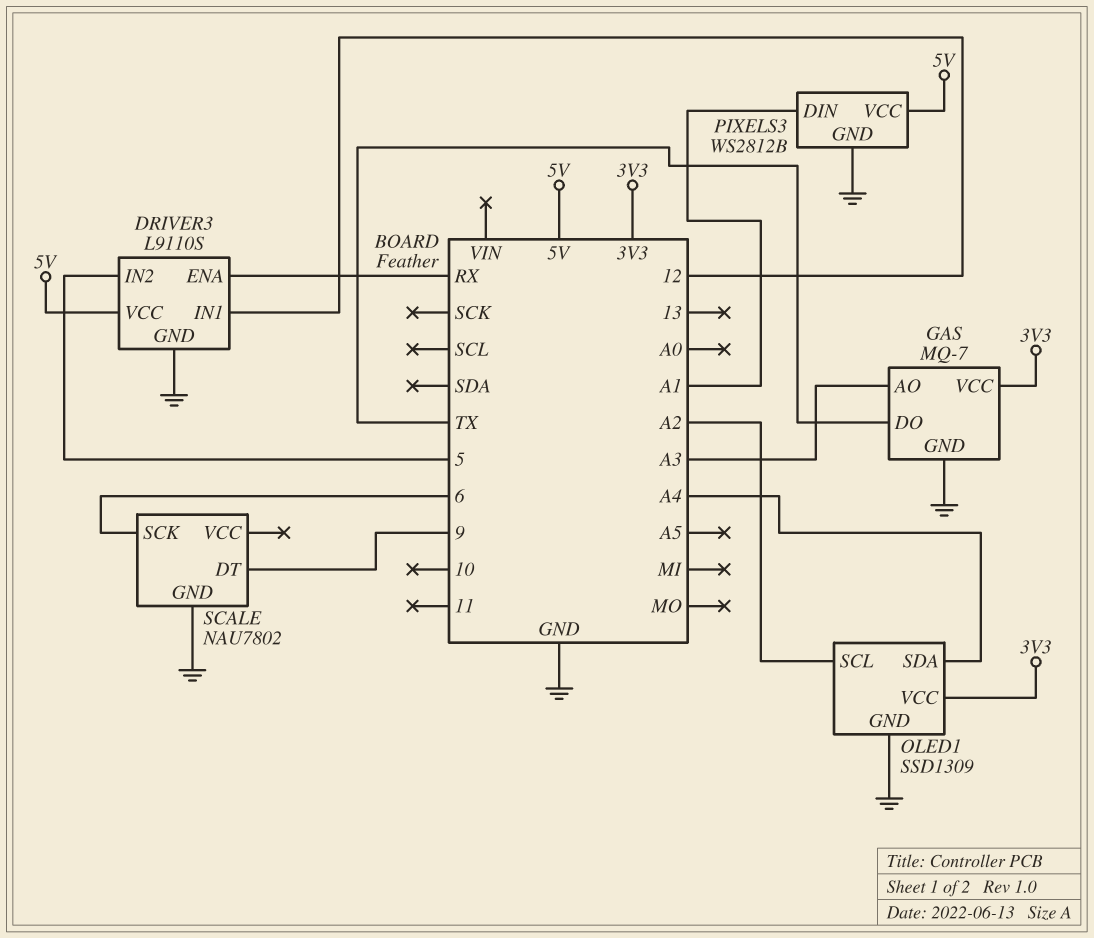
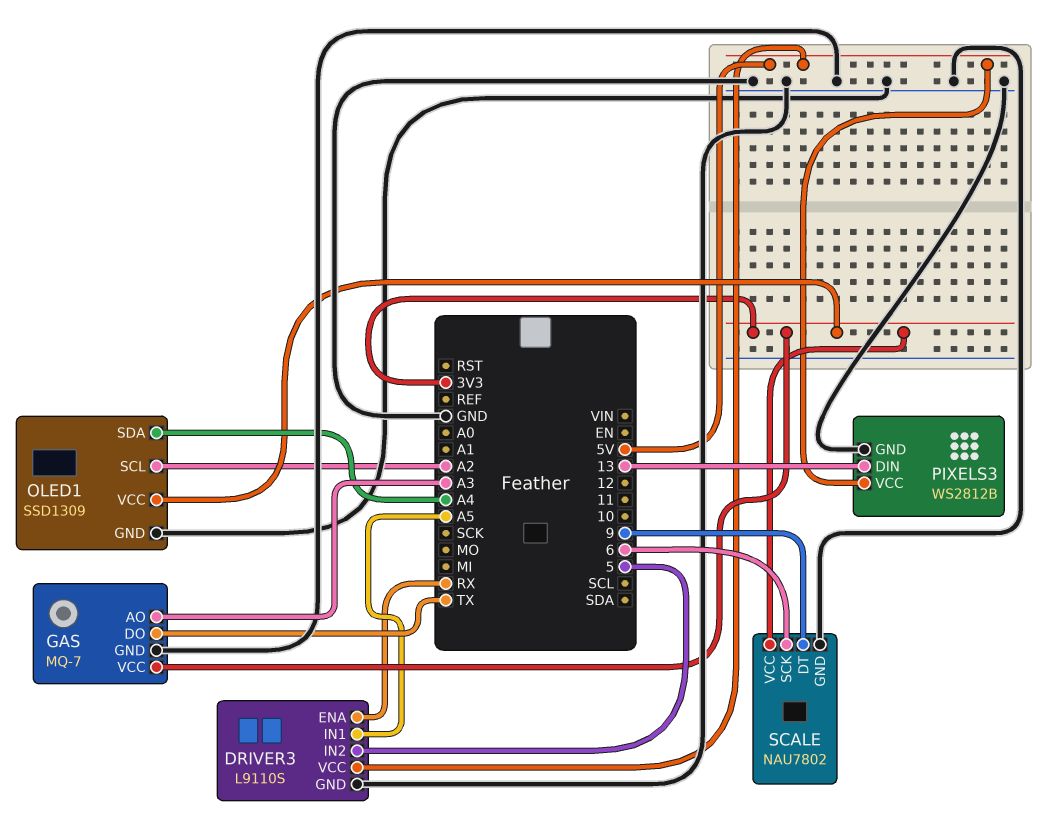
DRIVER3 pin IN1: 12 -> A5
PIXELS3 pin DIN: A1 -> 13
SCALE pin VCC: none -> 3V3

